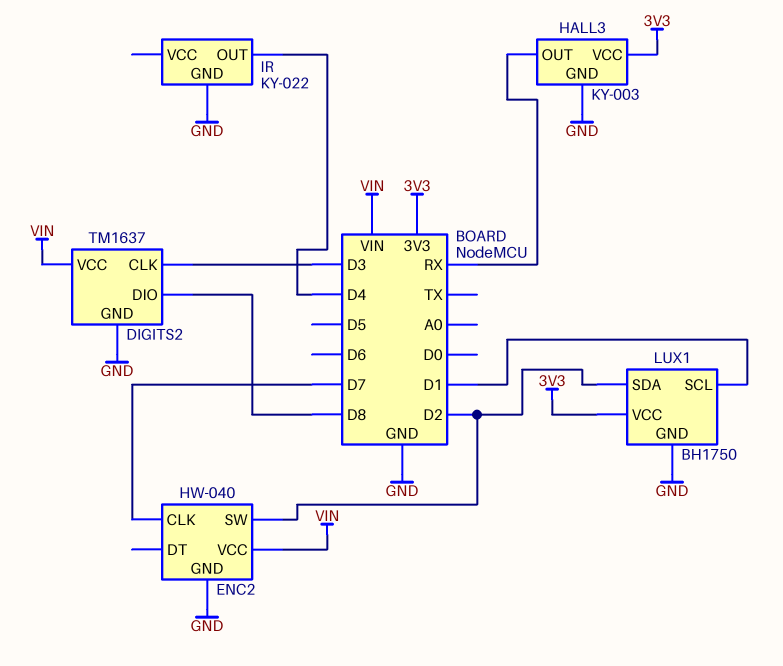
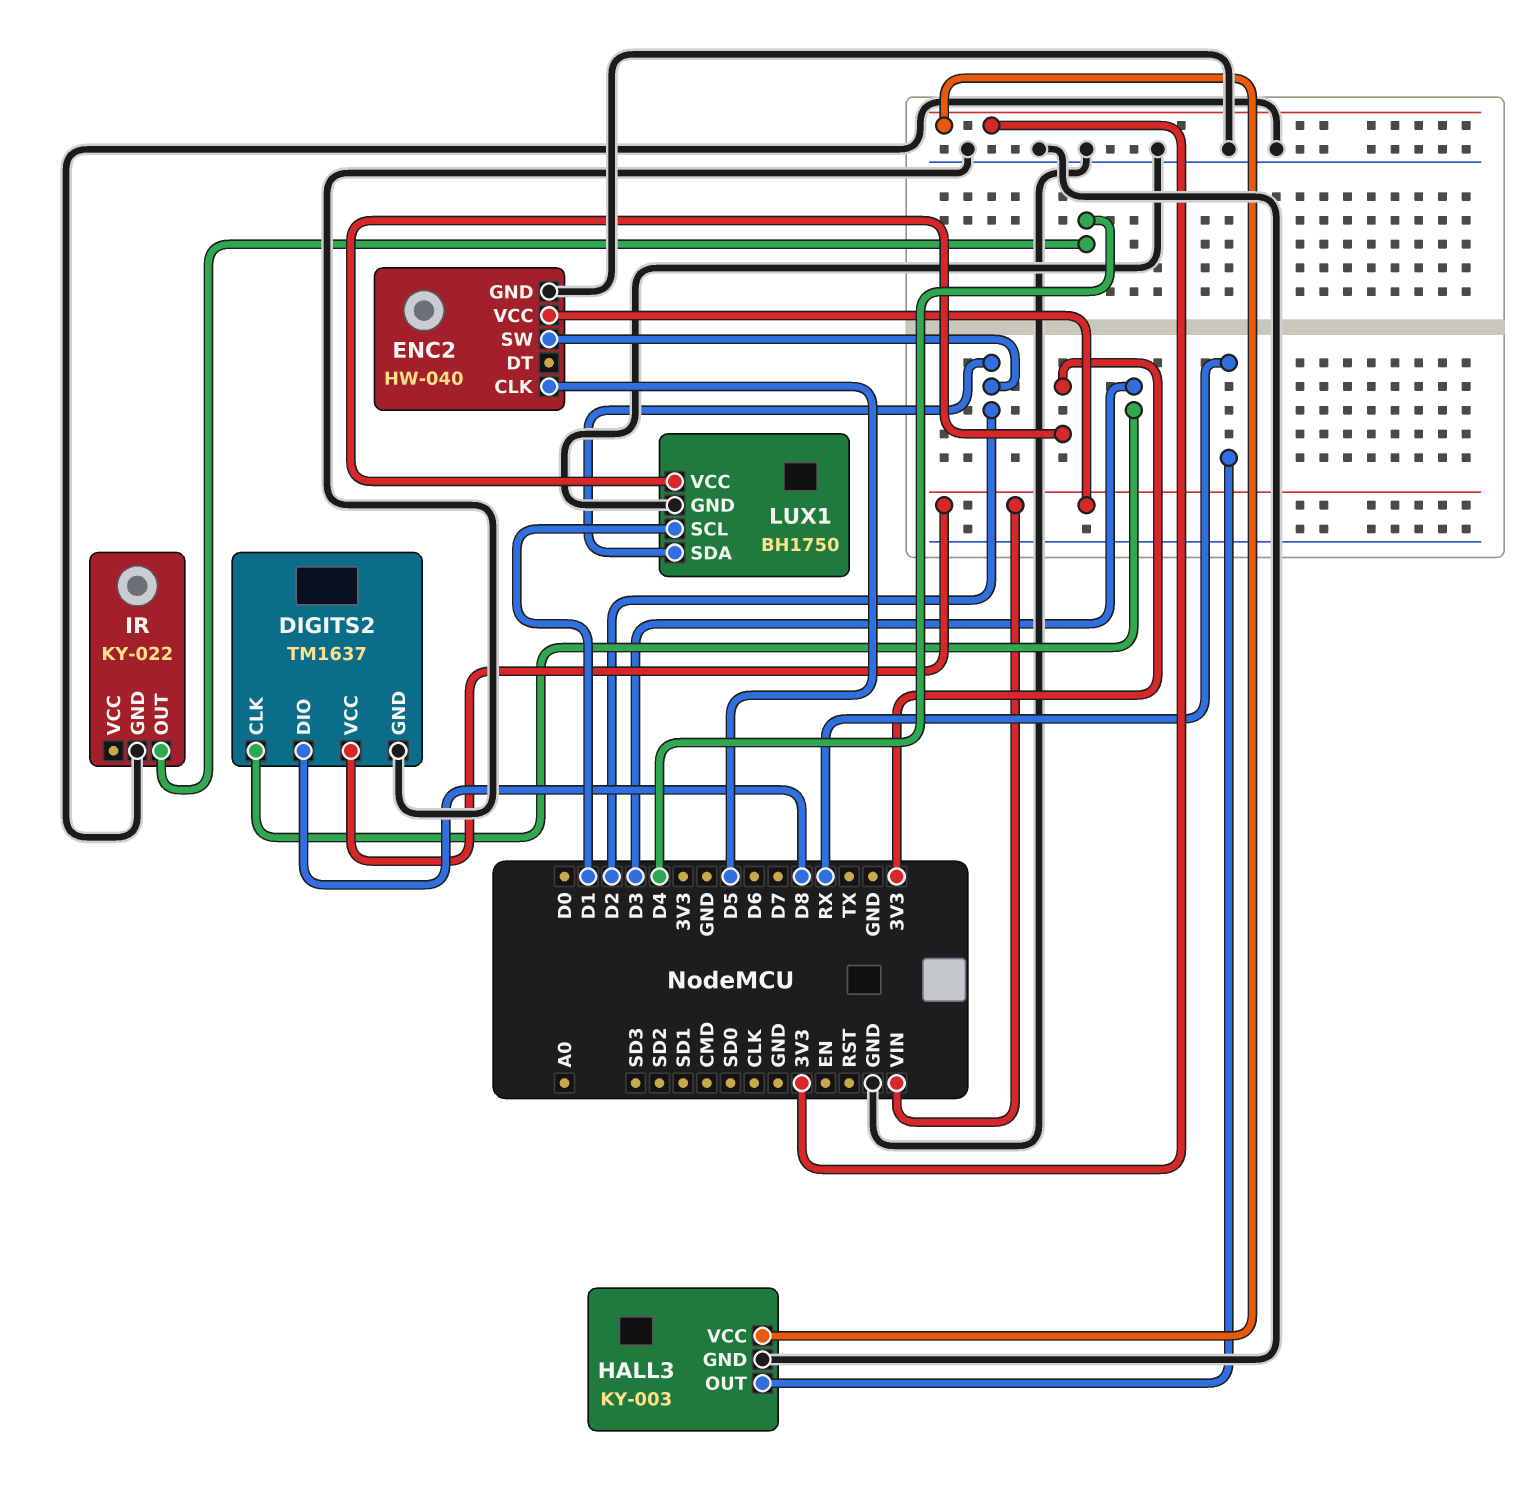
ENC2 pin CLK: D7 -> D5

